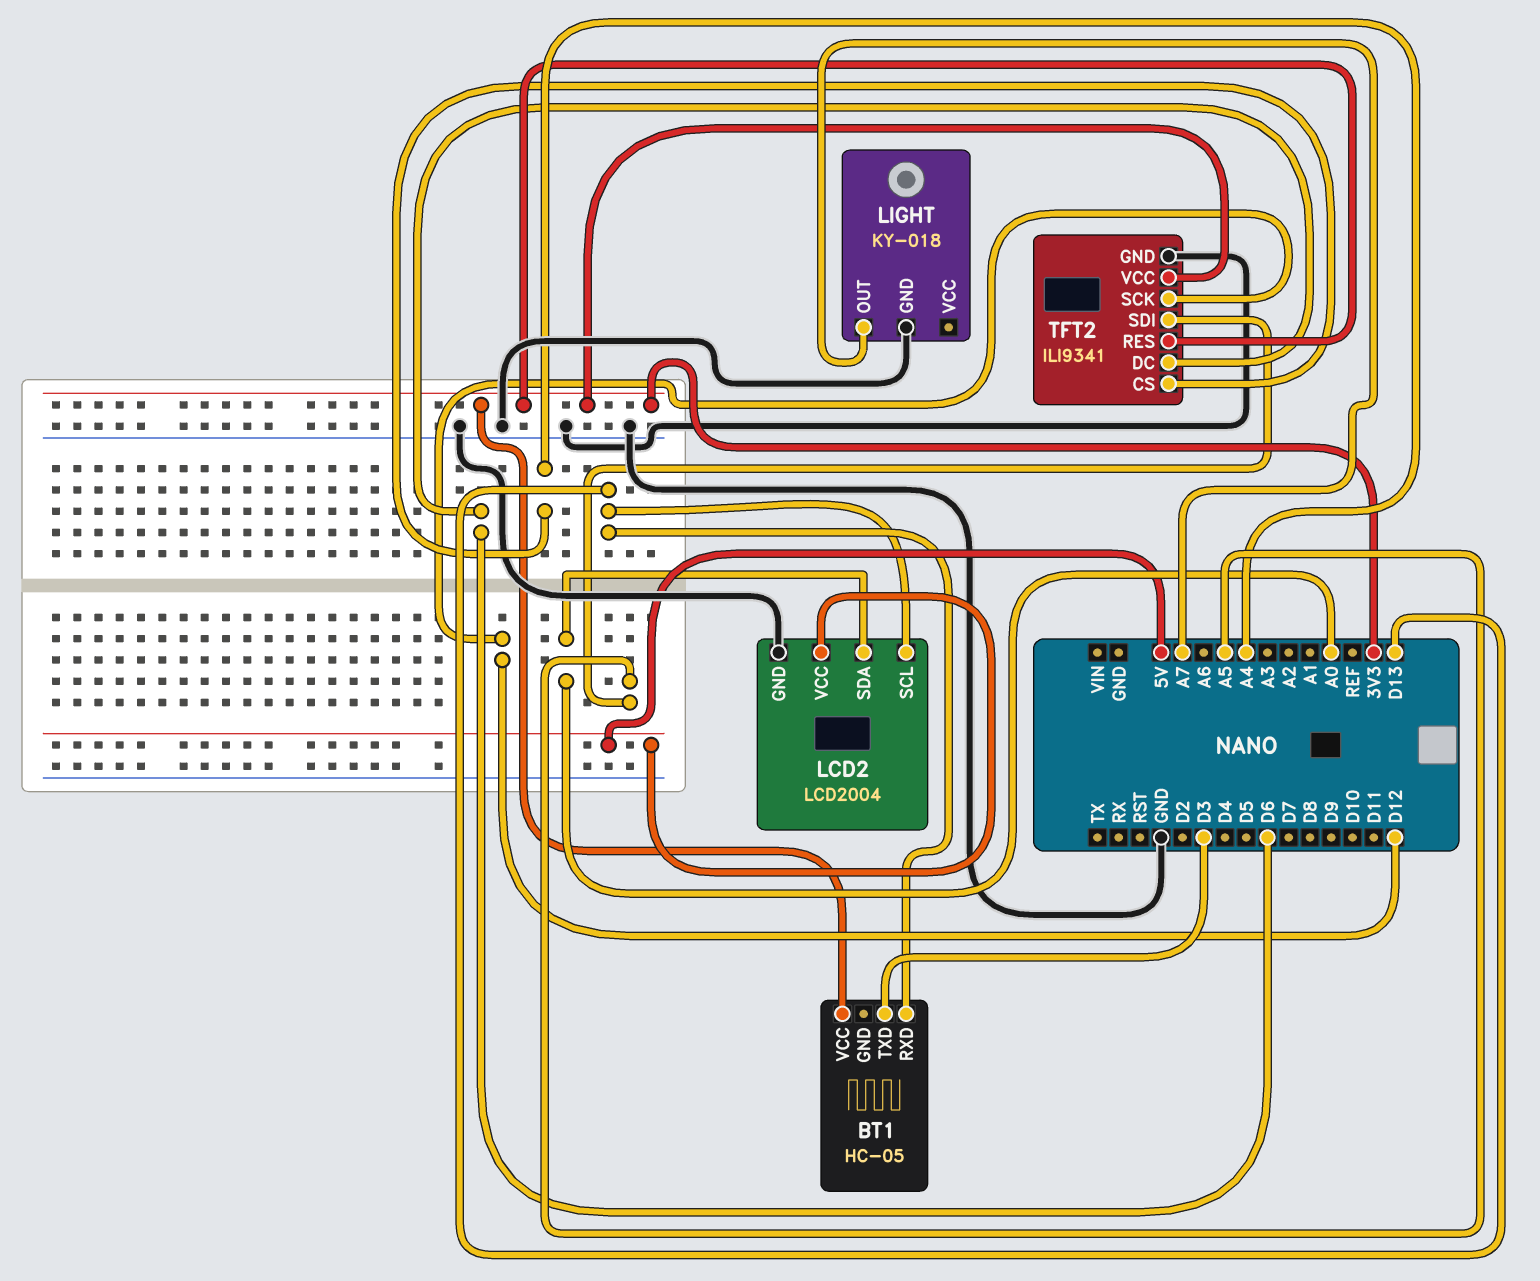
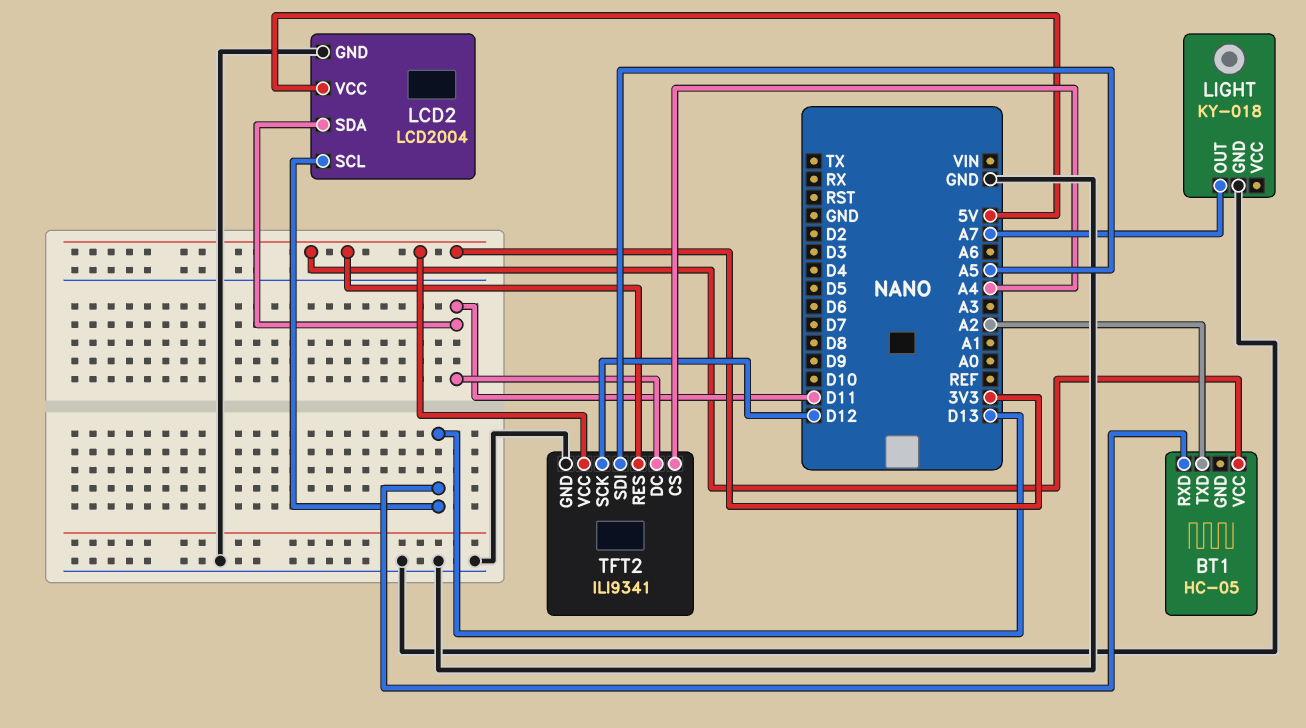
BT1 pin TXD: D3 -> A2
LCD2 pin SDA: A0 -> D11
TFT2 pin DC: D6 -> D11

